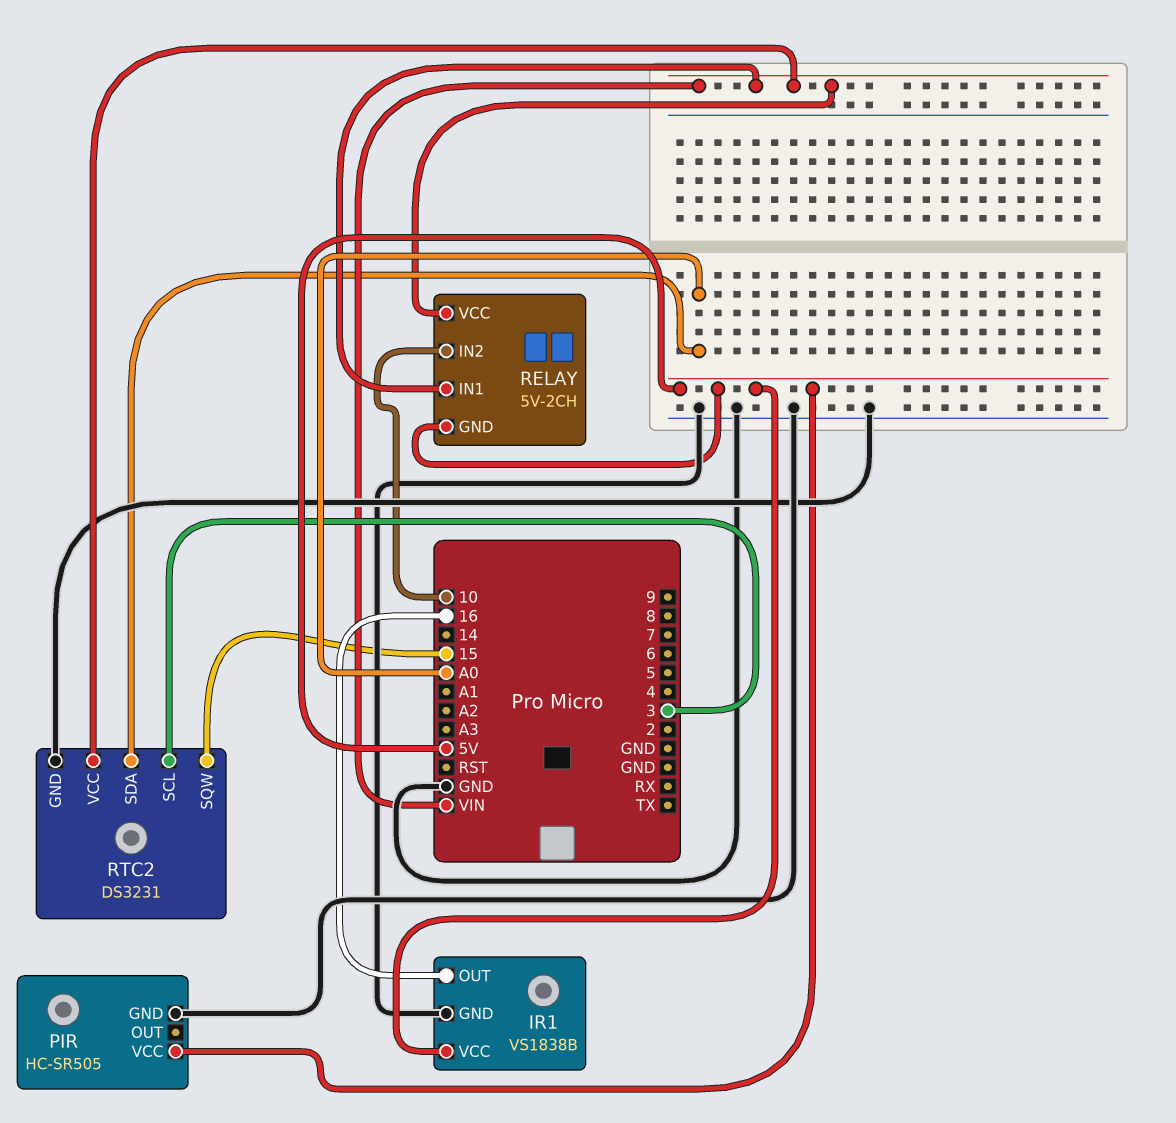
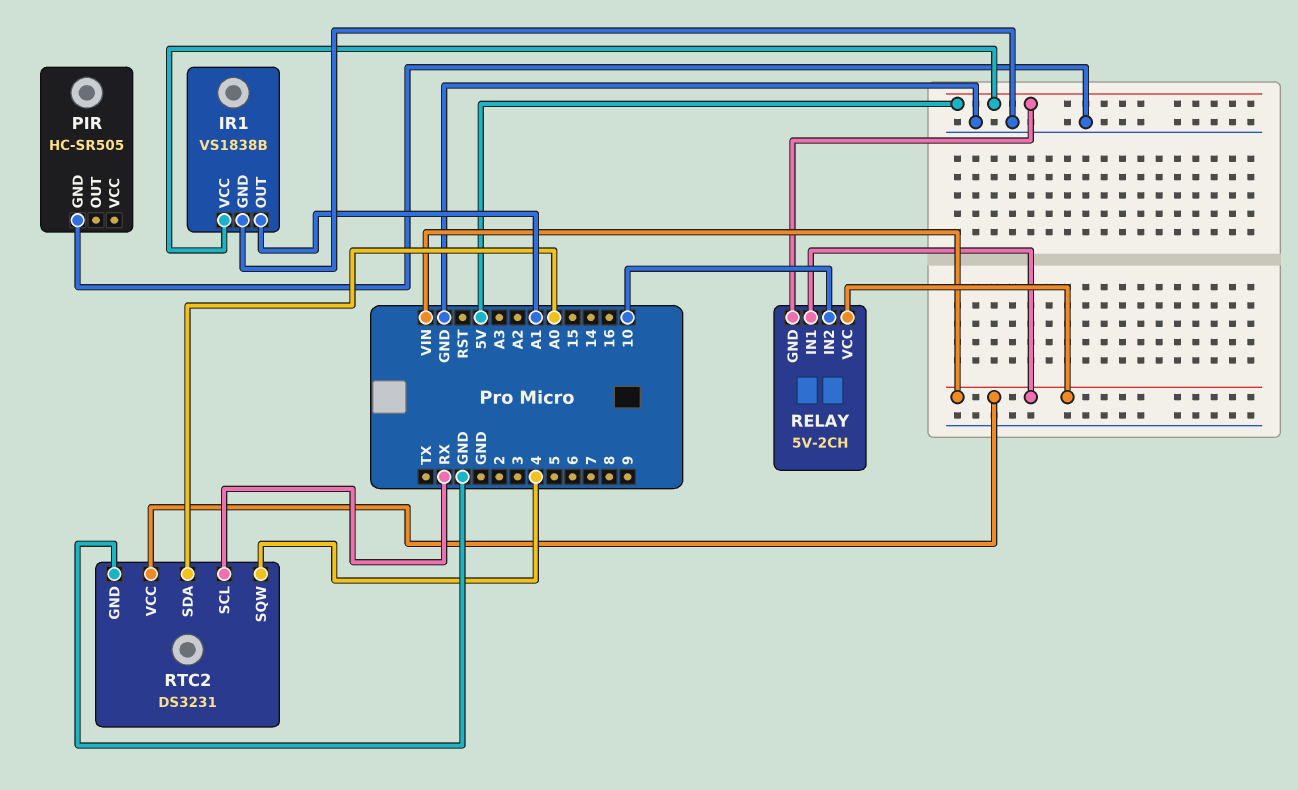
IR1 pin OUT: 16 -> A1
PIR pin VCC: 5V -> none
RTC2 pin SCL: 3 -> RX
RTC2 pin SQW: 15 -> 4

